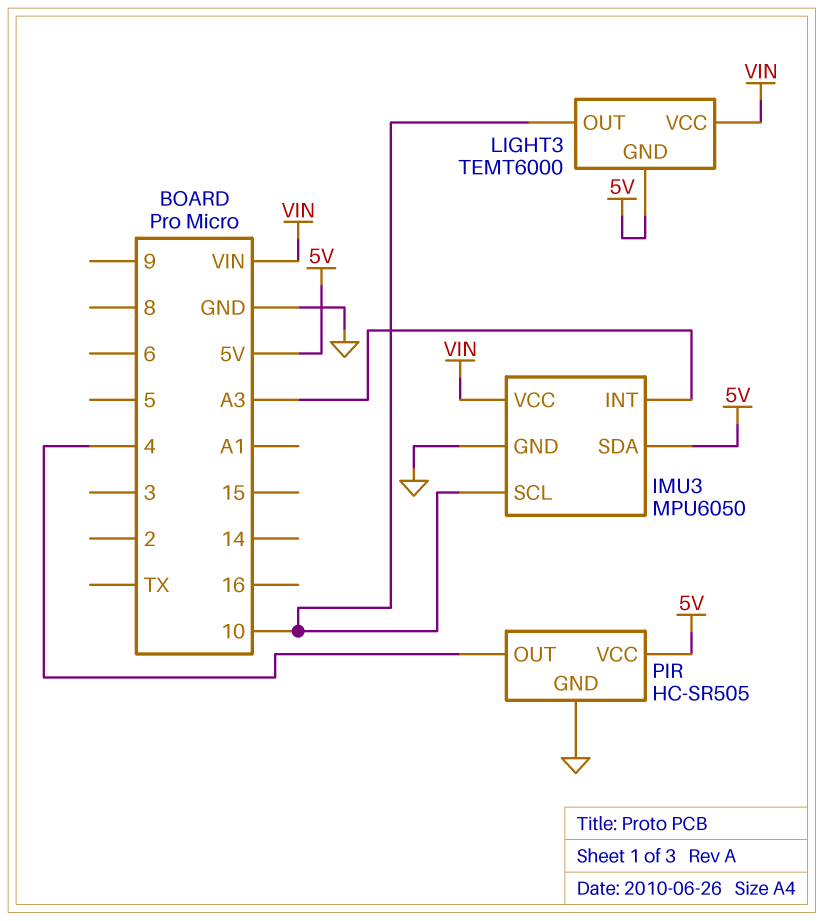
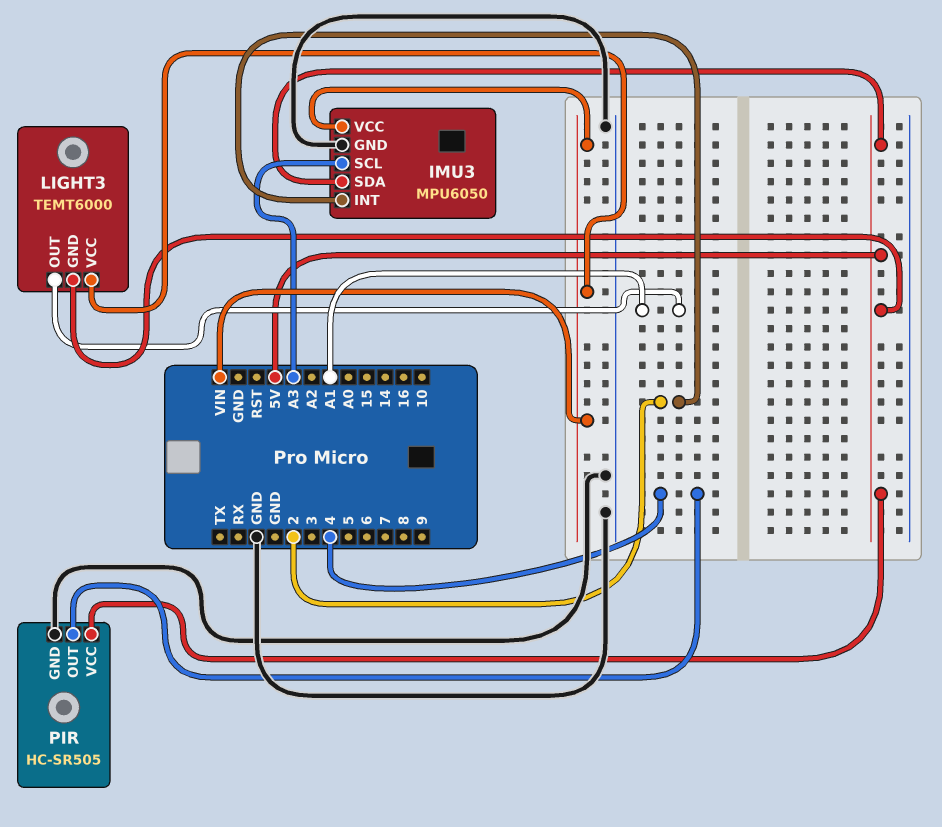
IMU3 pin INT: A3 -> 2
IMU3 pin SCL: 10 -> A3
LIGHT3 pin OUT: 10 -> A1

